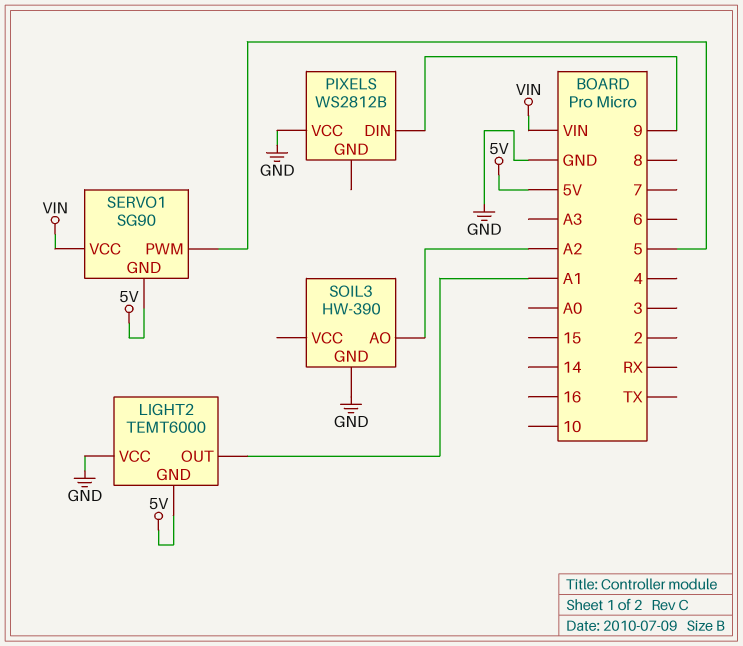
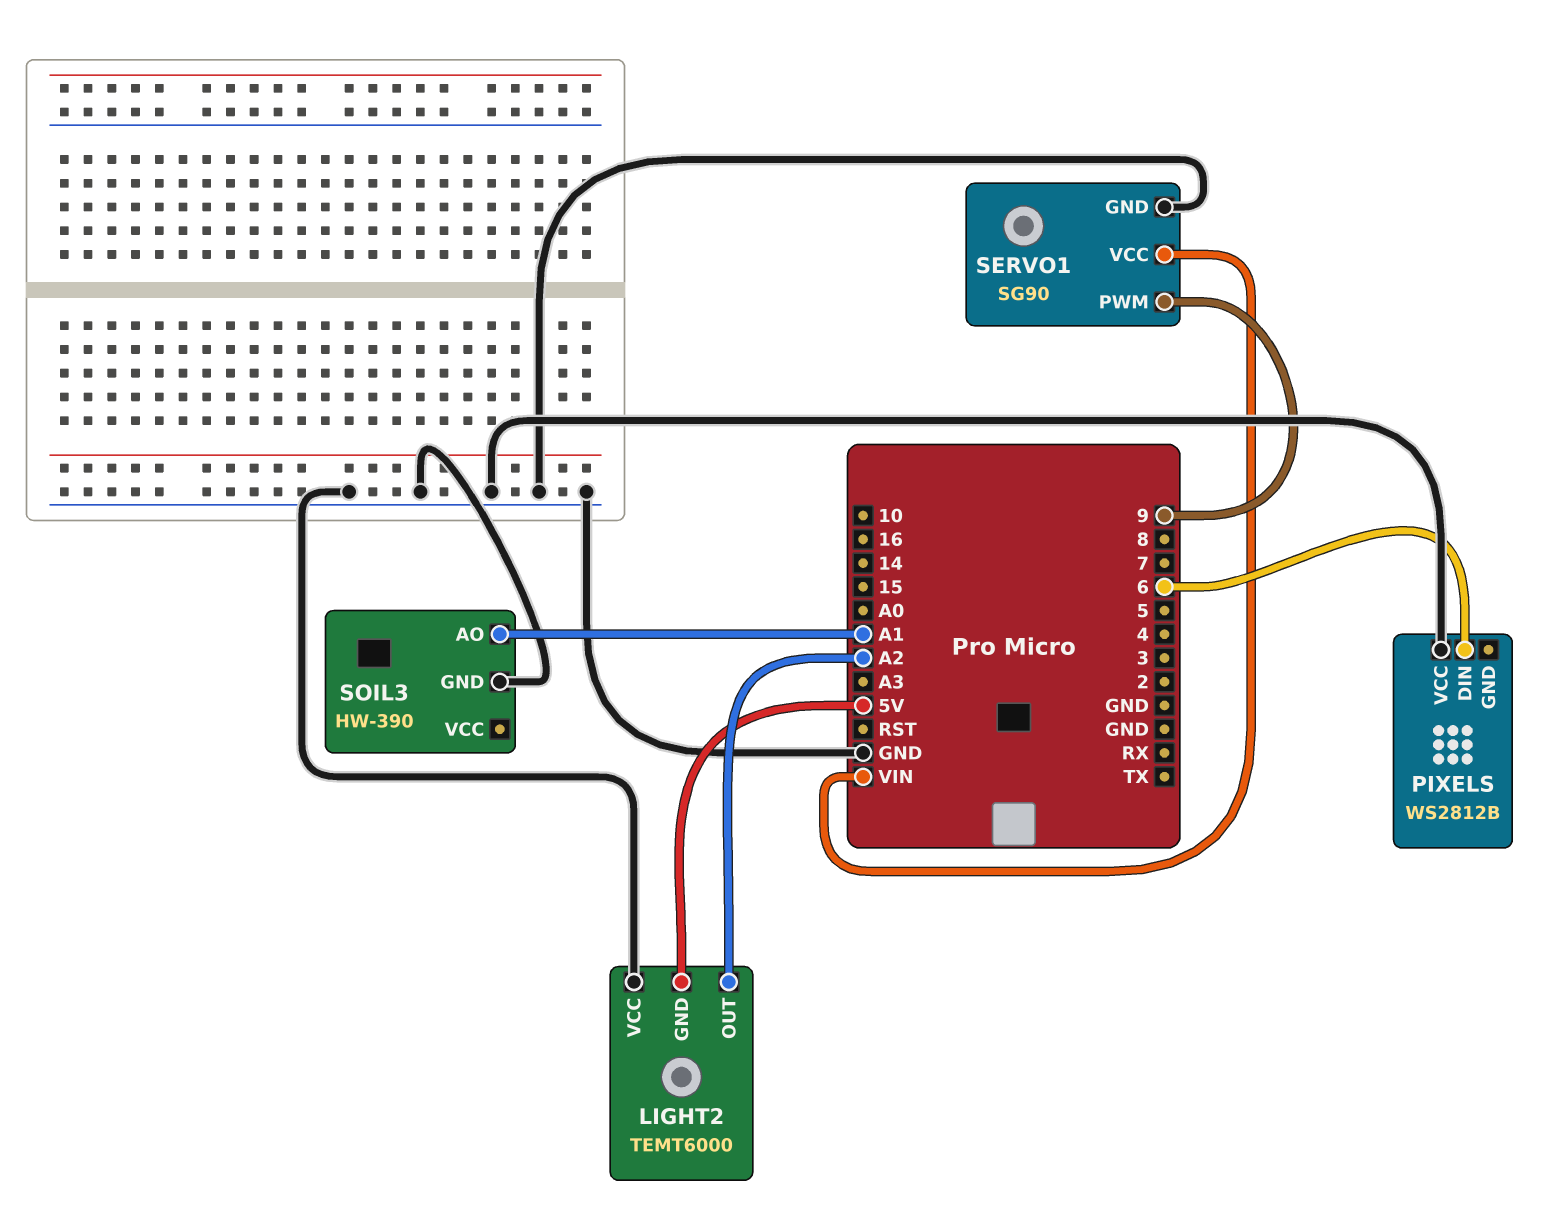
LIGHT2 pin OUT: A1 -> A2
PIXELS pin DIN: 9 -> 6
SERVO1 pin GND: 5V -> GND
SERVO1 pin PWM: 5 -> 9
SOIL3 pin AO: A2 -> A1

